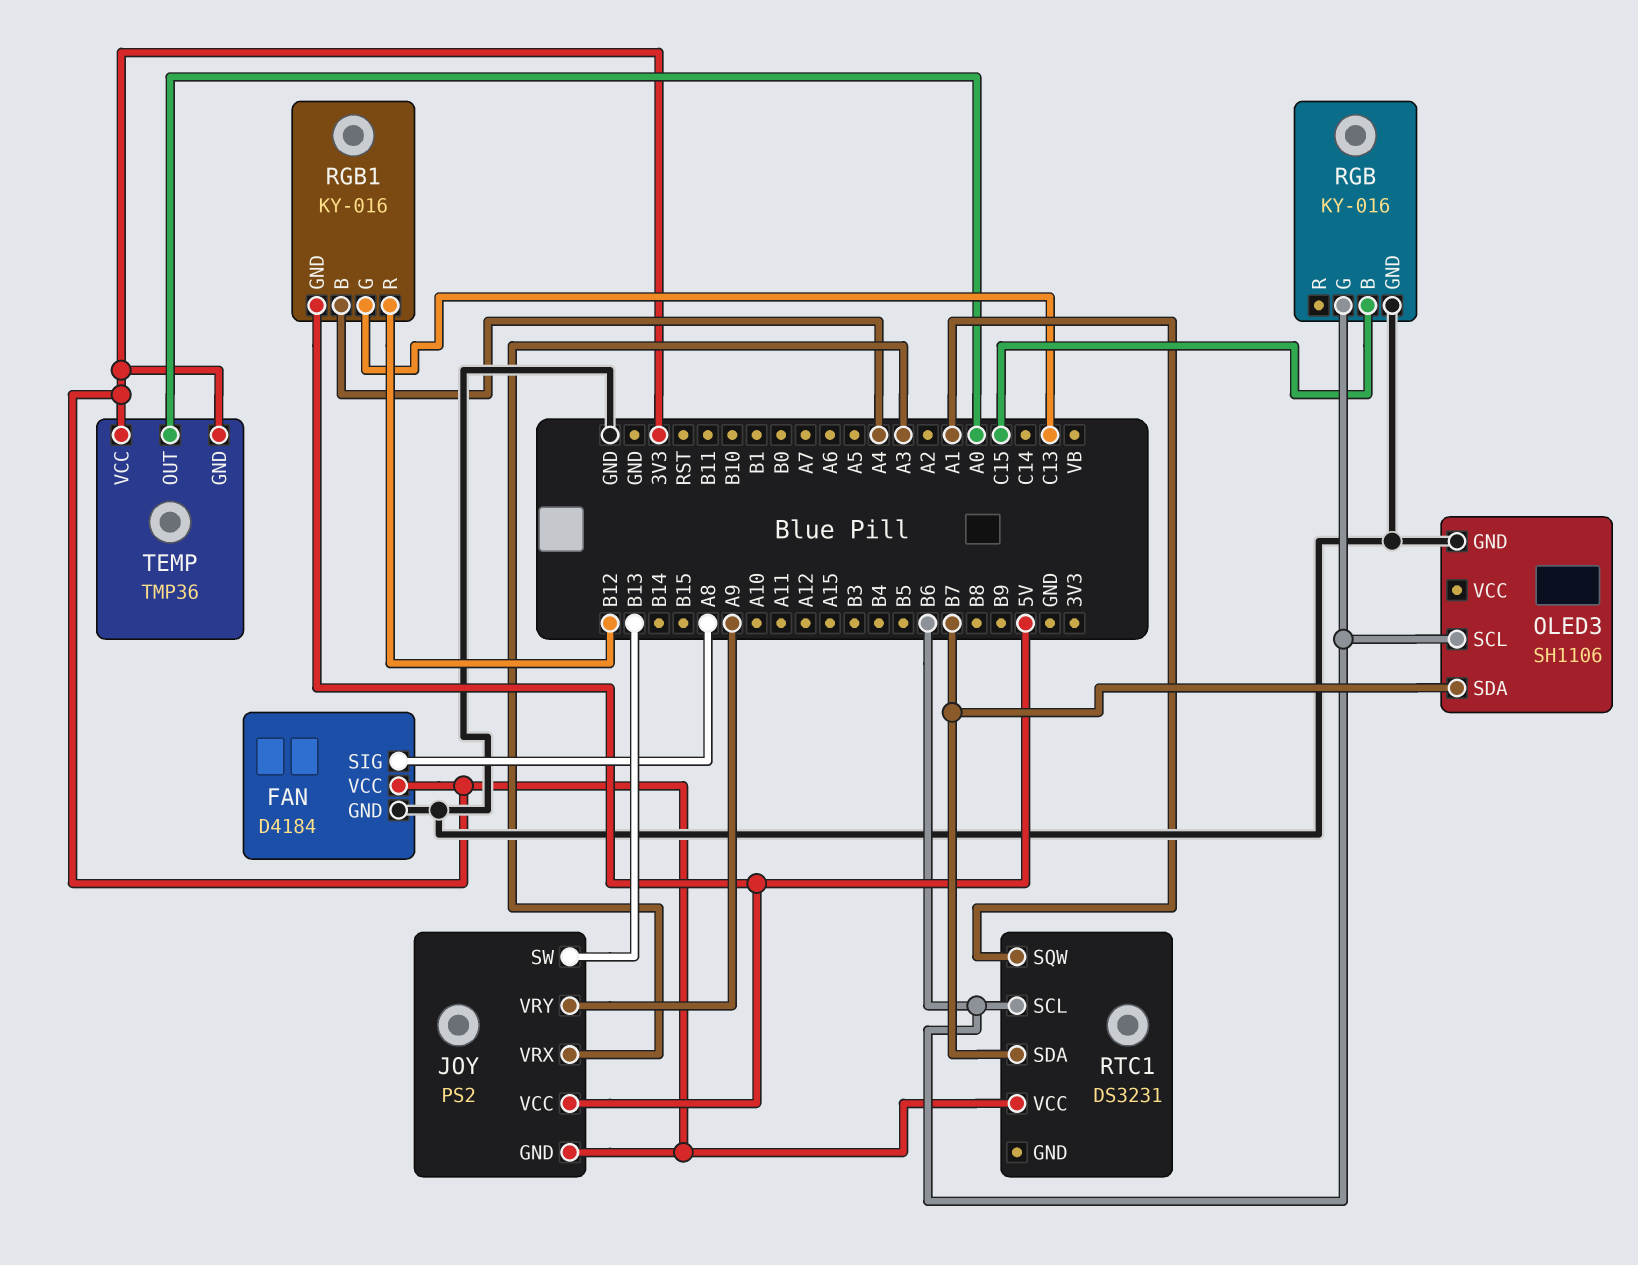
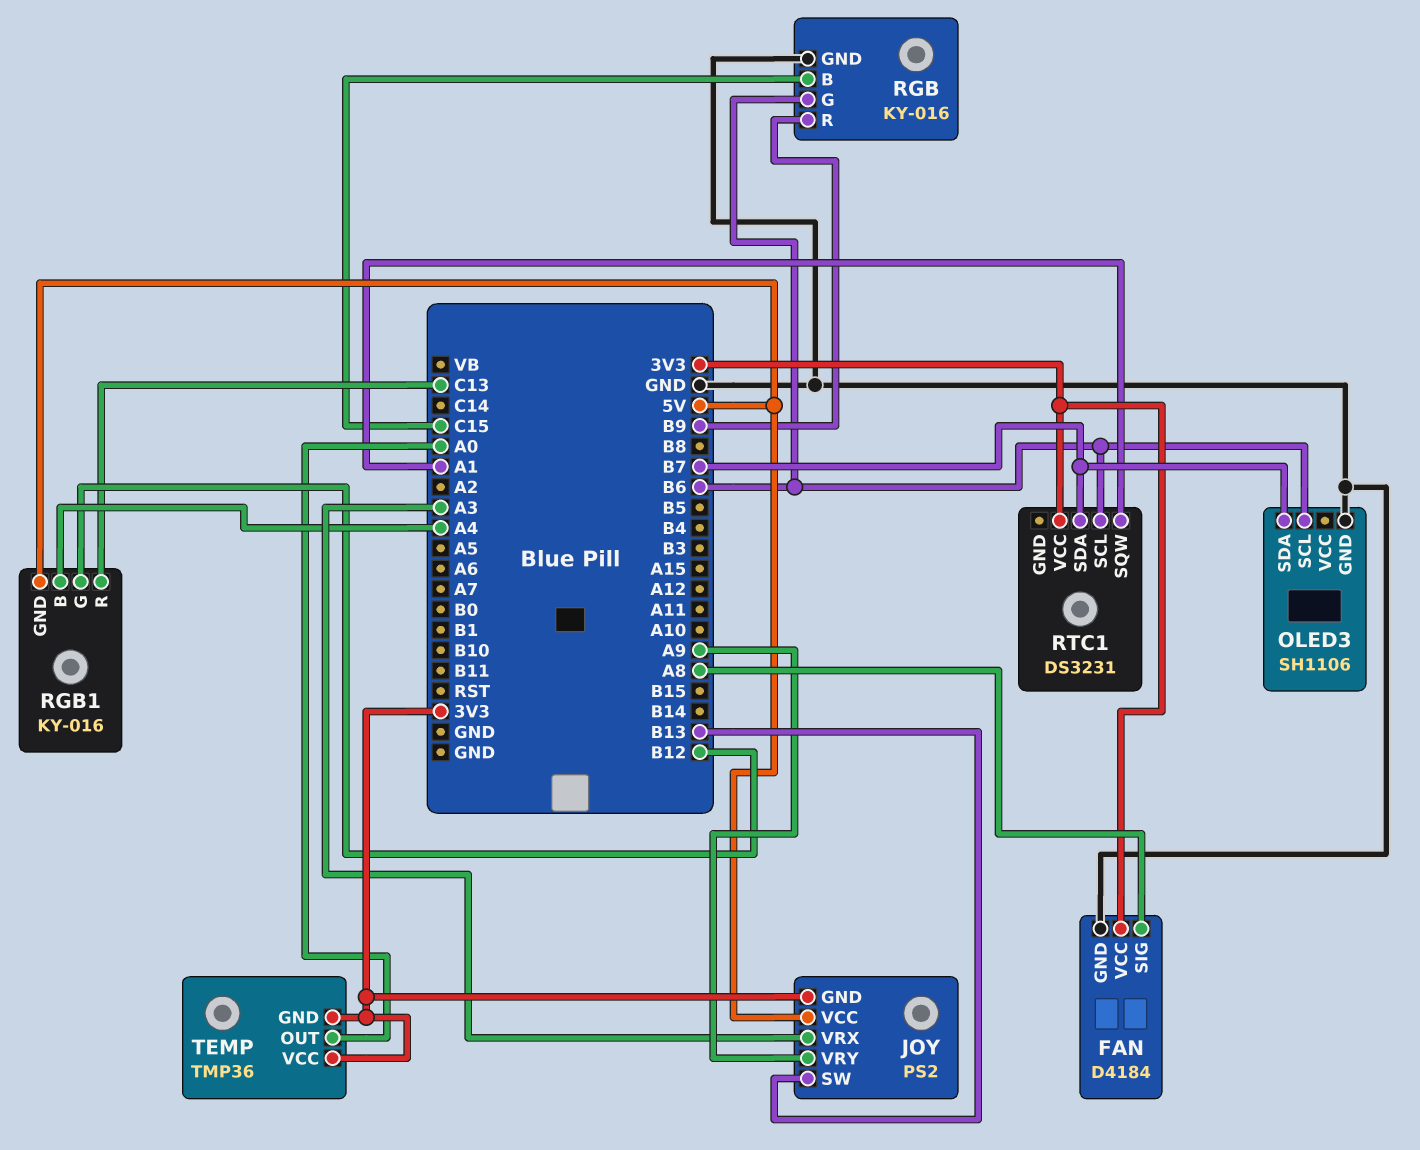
RGB pin R: none -> B9
RGB1 pin G: C13 -> B12
RGB1 pin R: B12 -> C13

